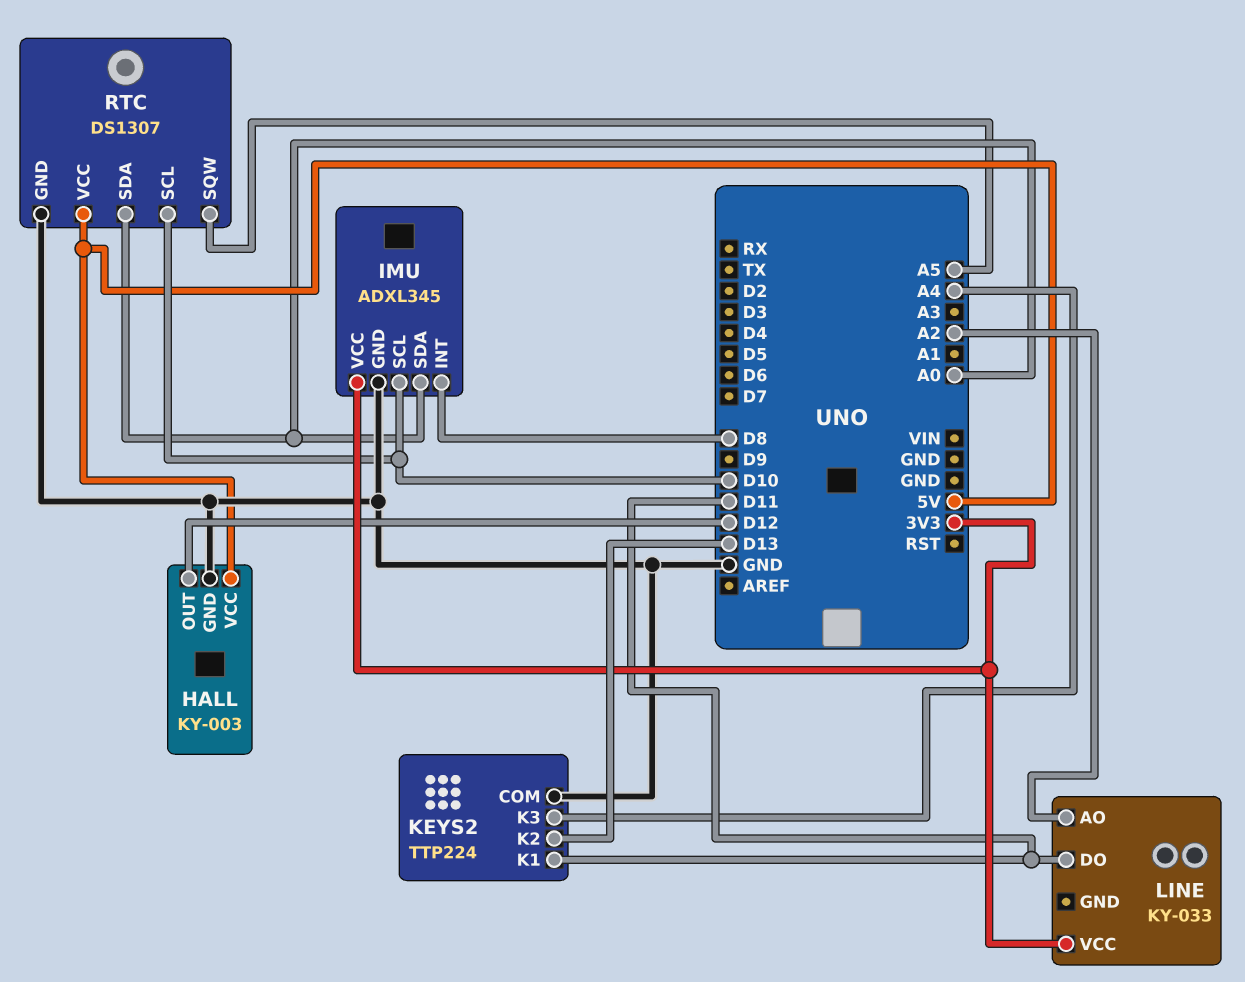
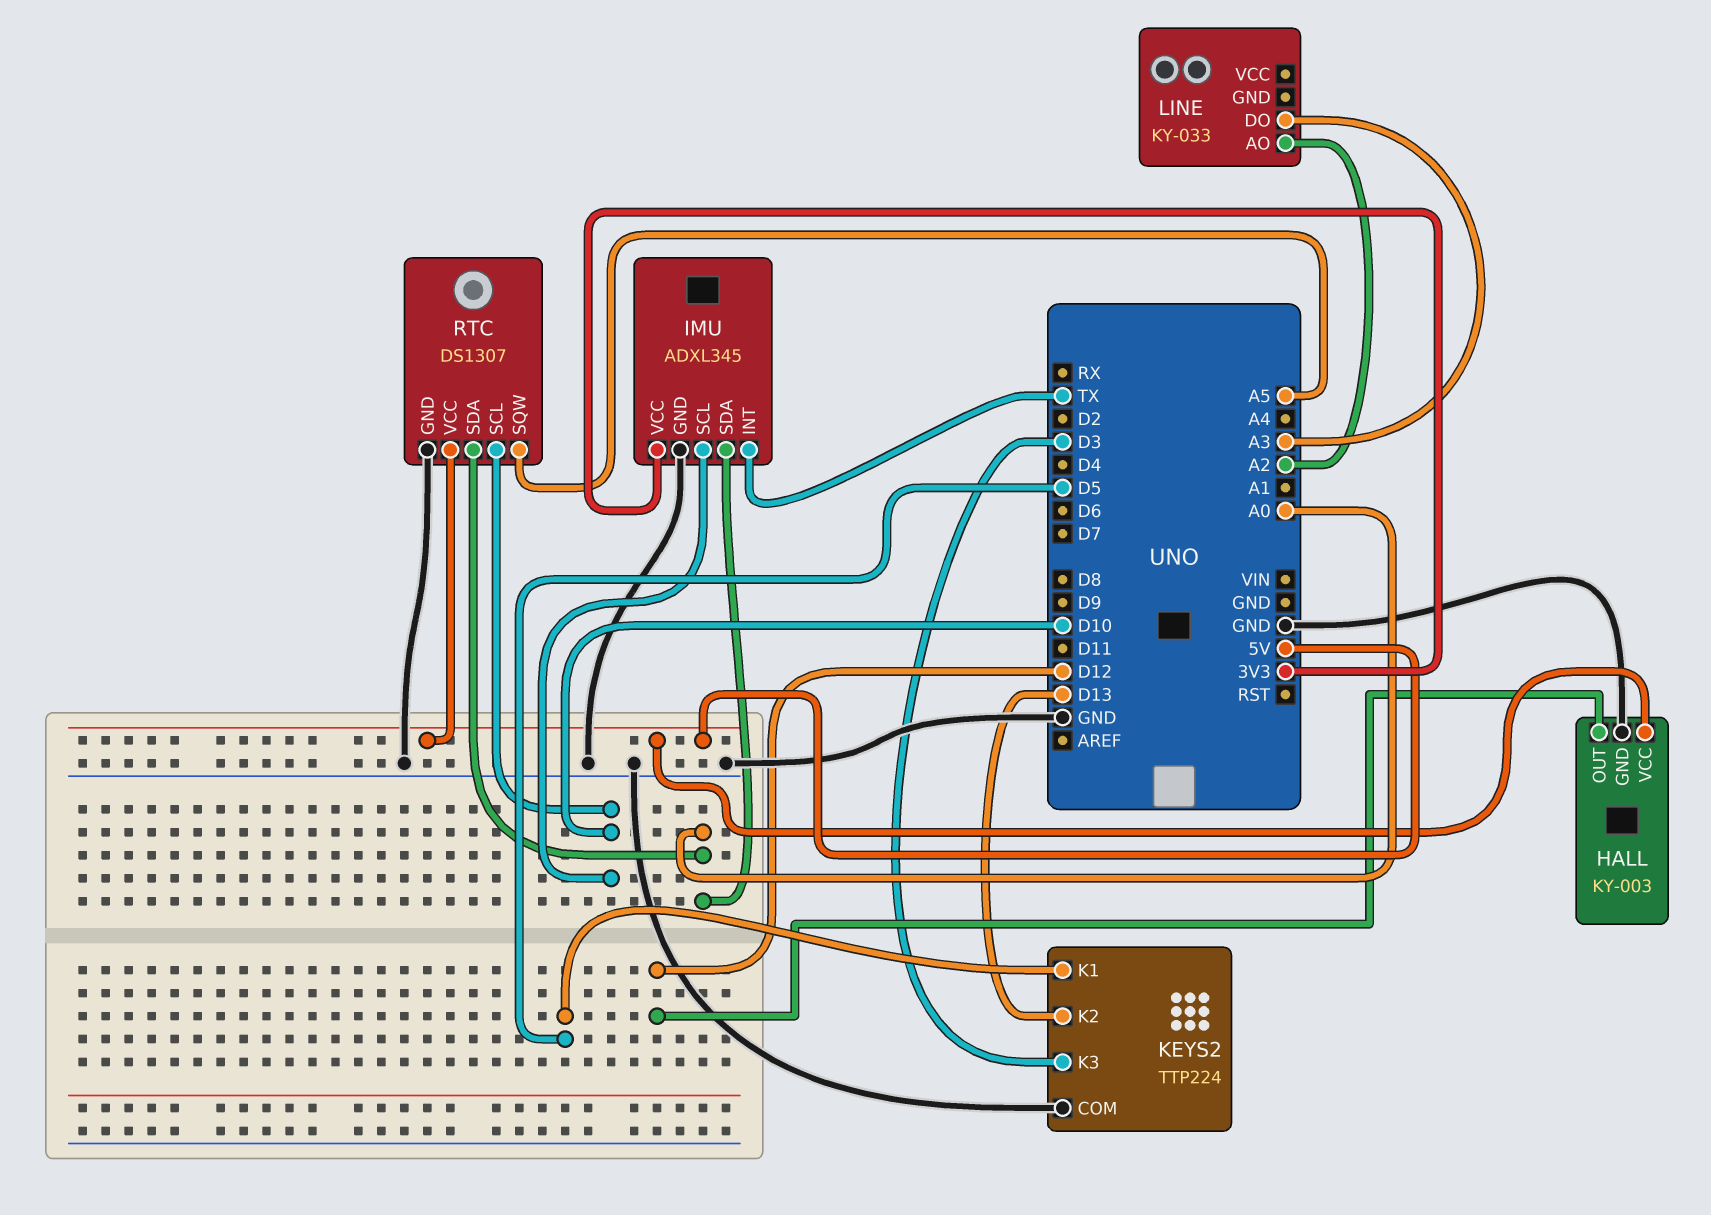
IMU pin INT: D8 -> TX
KEYS2 pin K1: D11 -> D5
KEYS2 pin K3: A4 -> D3
LINE pin DO: D11 -> A3
LINE pin VCC: 3V3 -> none

